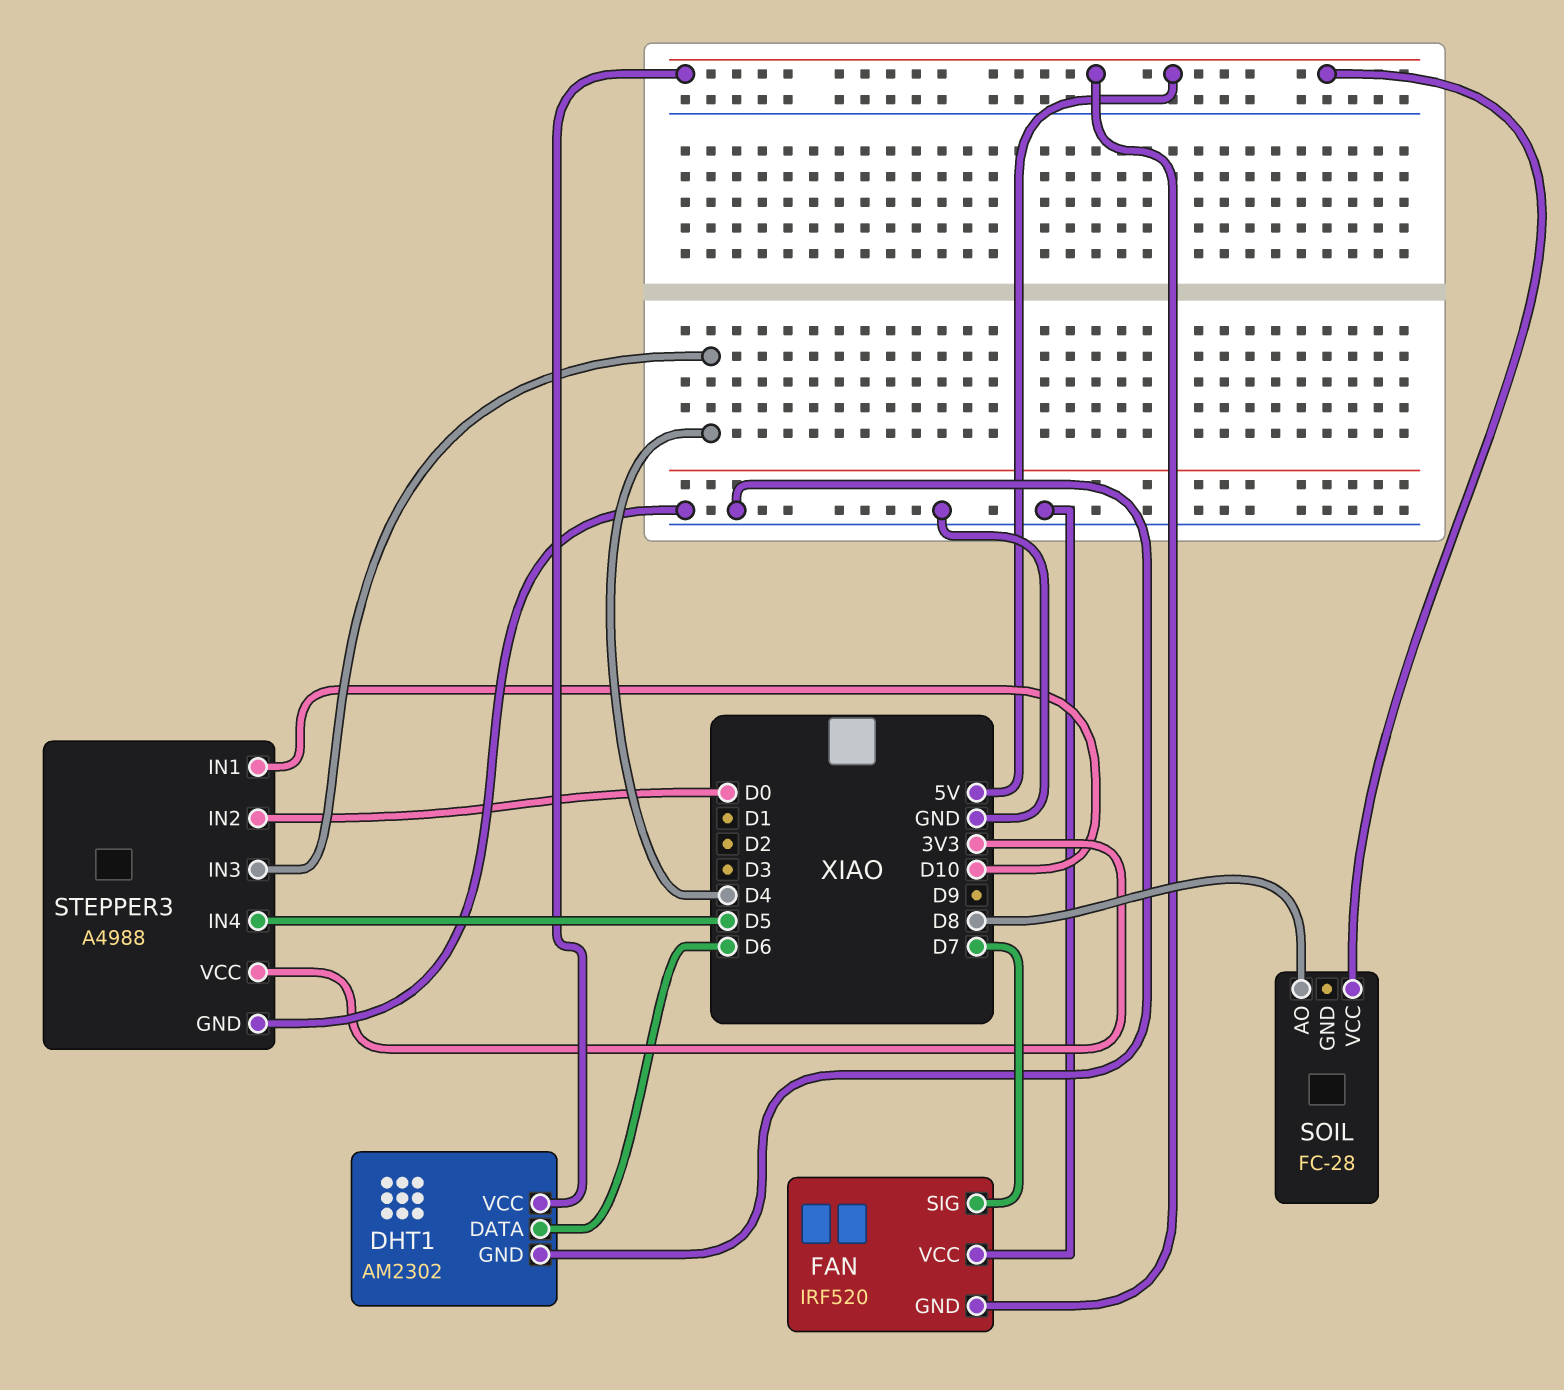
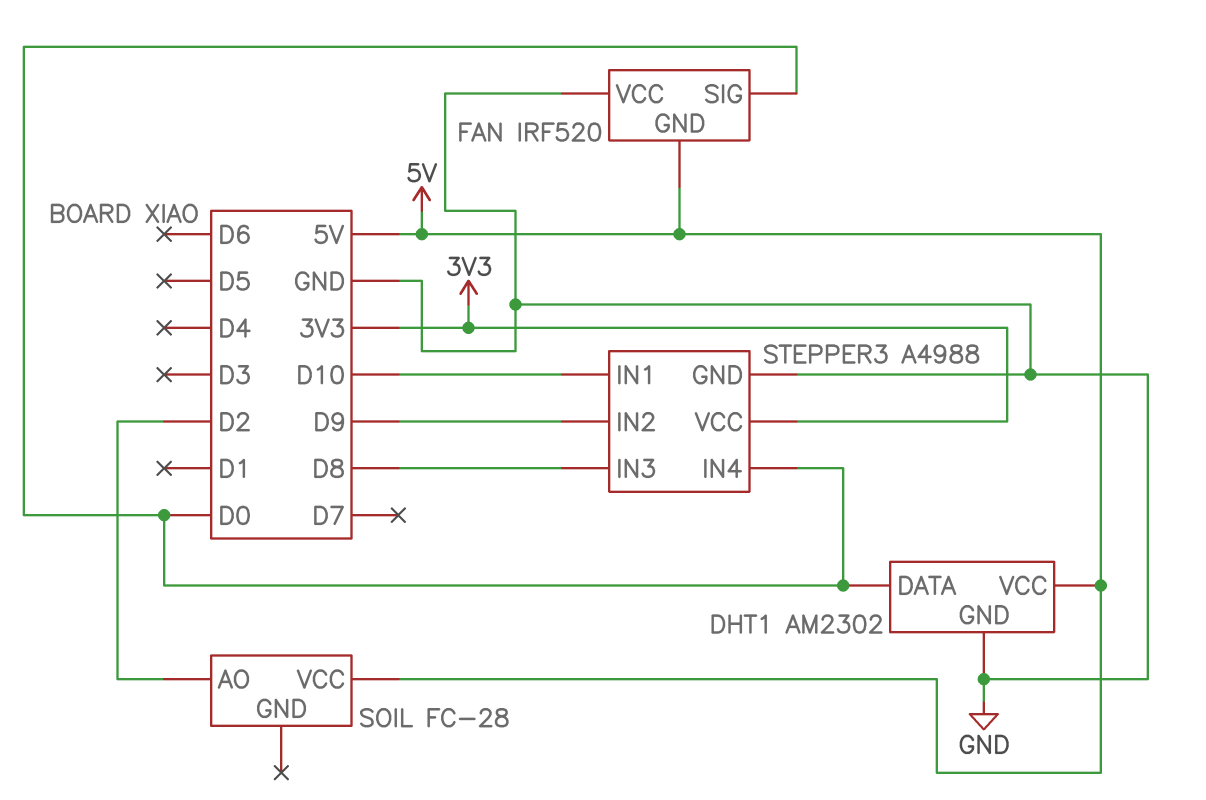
DHT1 pin DATA: D6 -> D0
FAN pin SIG: D7 -> D0
SOIL pin AO: D8 -> D2
STEPPER3 pin IN2: D0 -> D9
STEPPER3 pin IN3: D4 -> D8
STEPPER3 pin IN4: D5 -> D0

